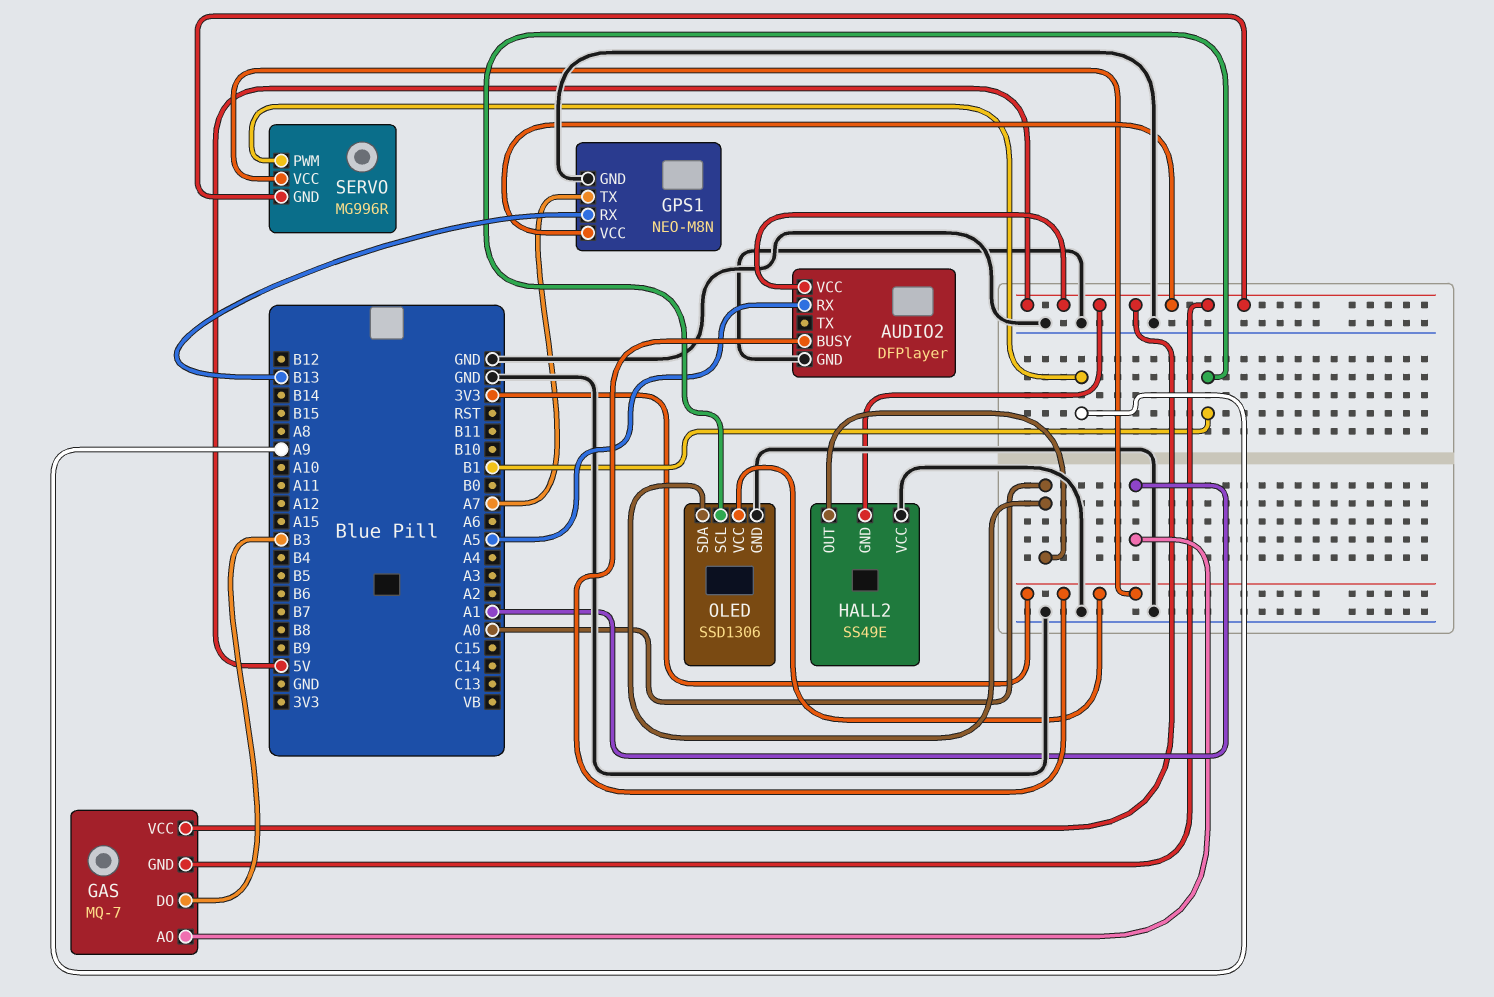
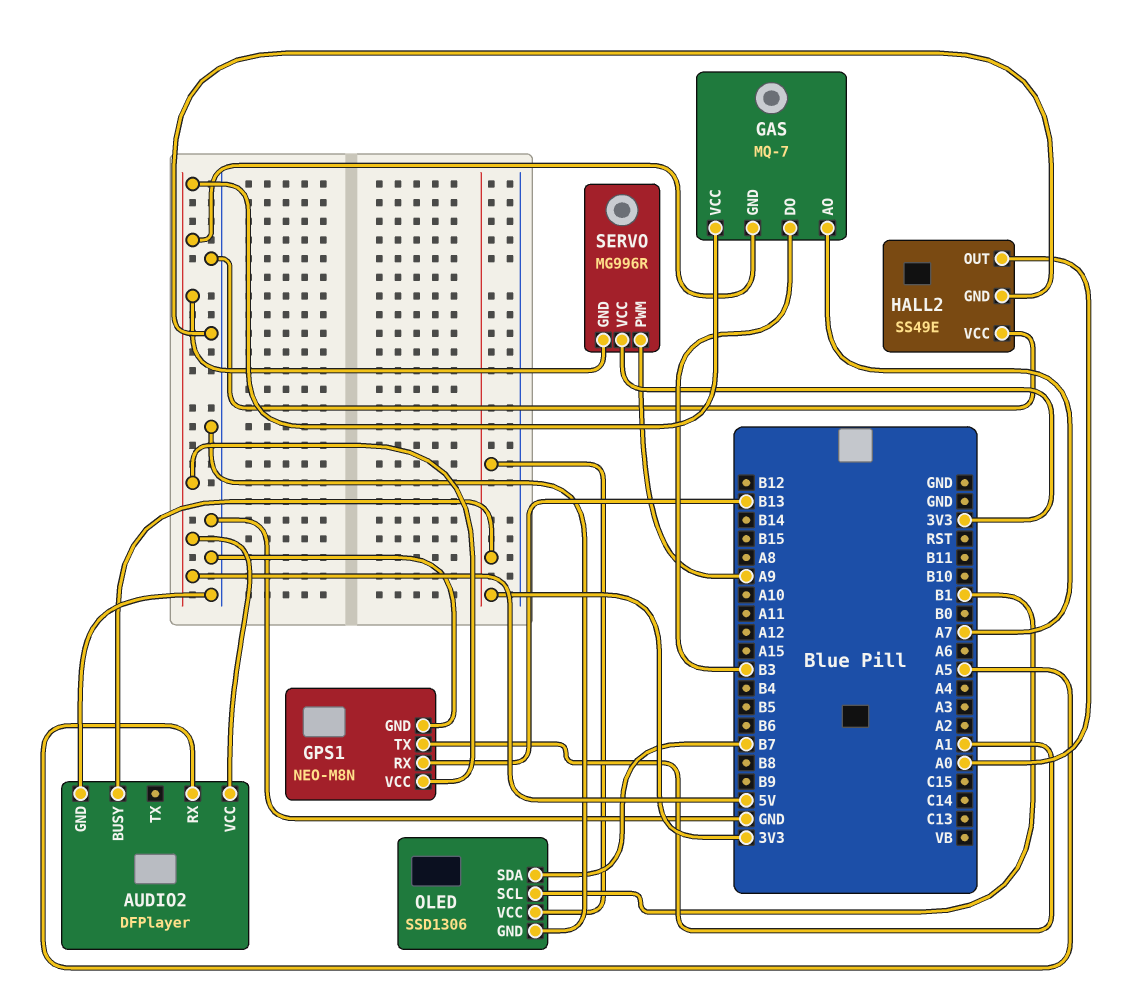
GAS pin AO: A1 -> A7
GPS1 pin TX: A7 -> A1
HALL2 pin GND: 5V -> GND
OLED pin SDA: A0 -> B7

